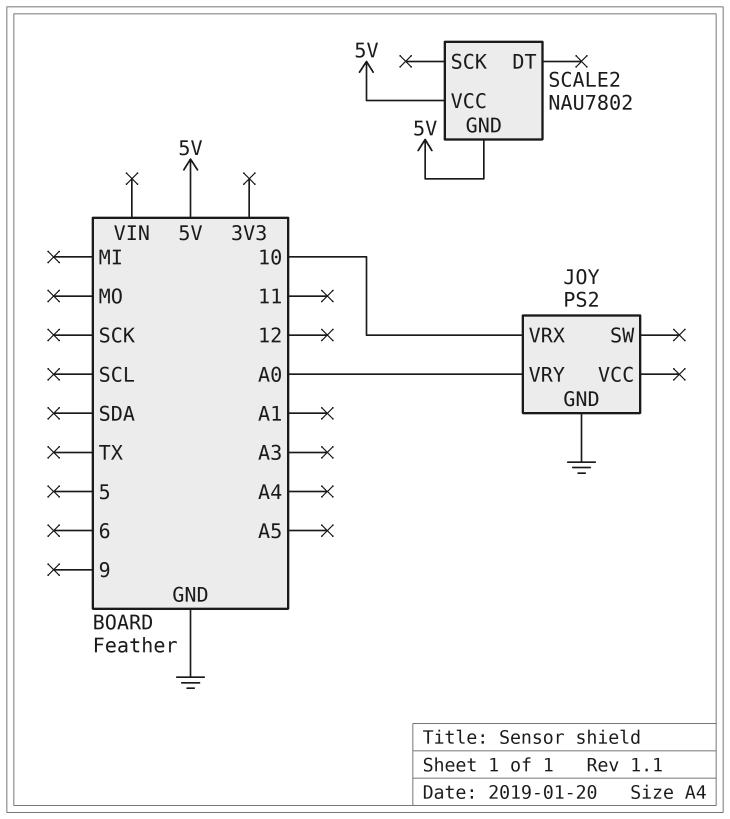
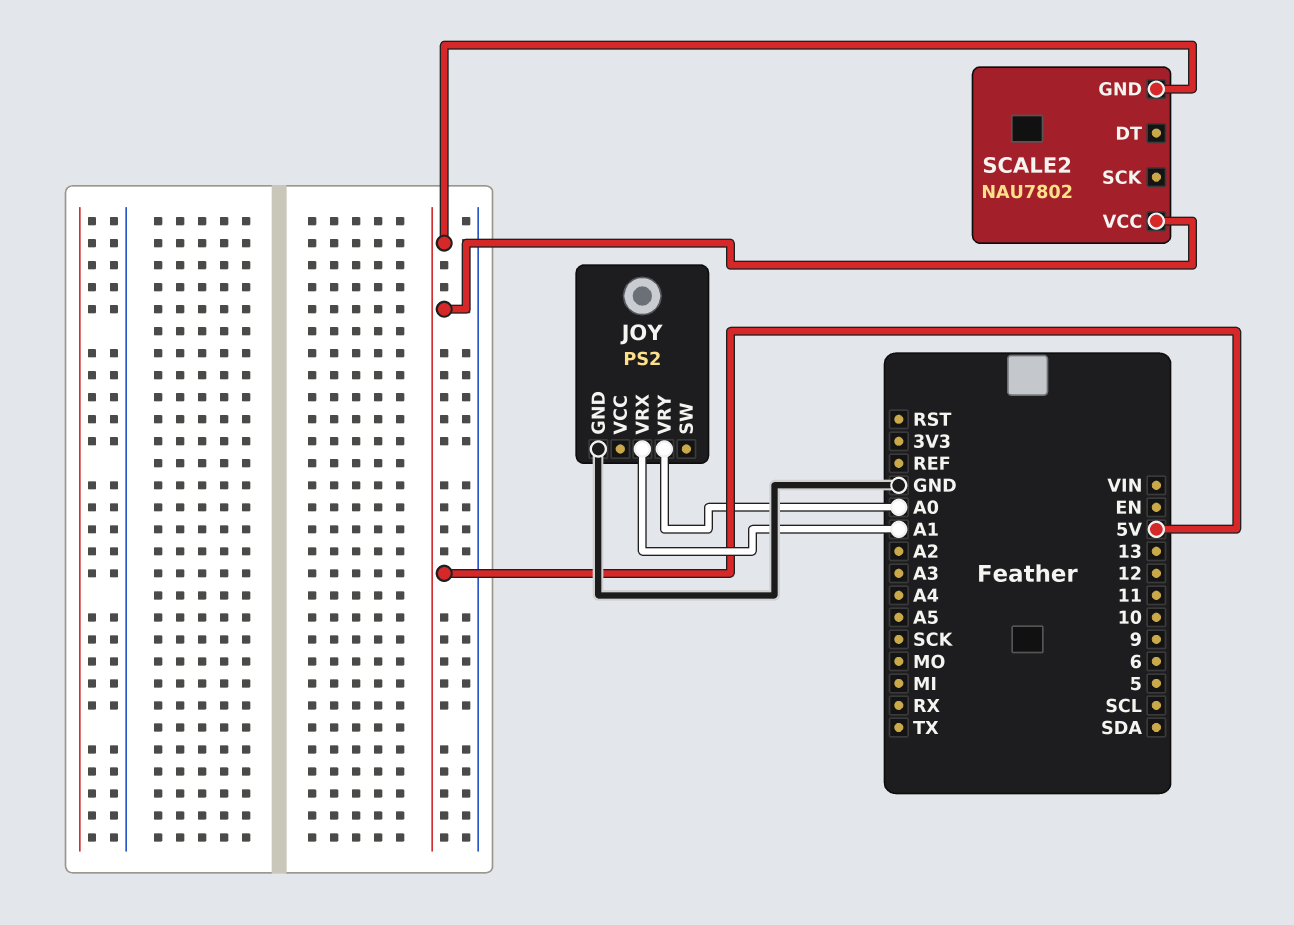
JOY pin VRX: 10 -> A1

